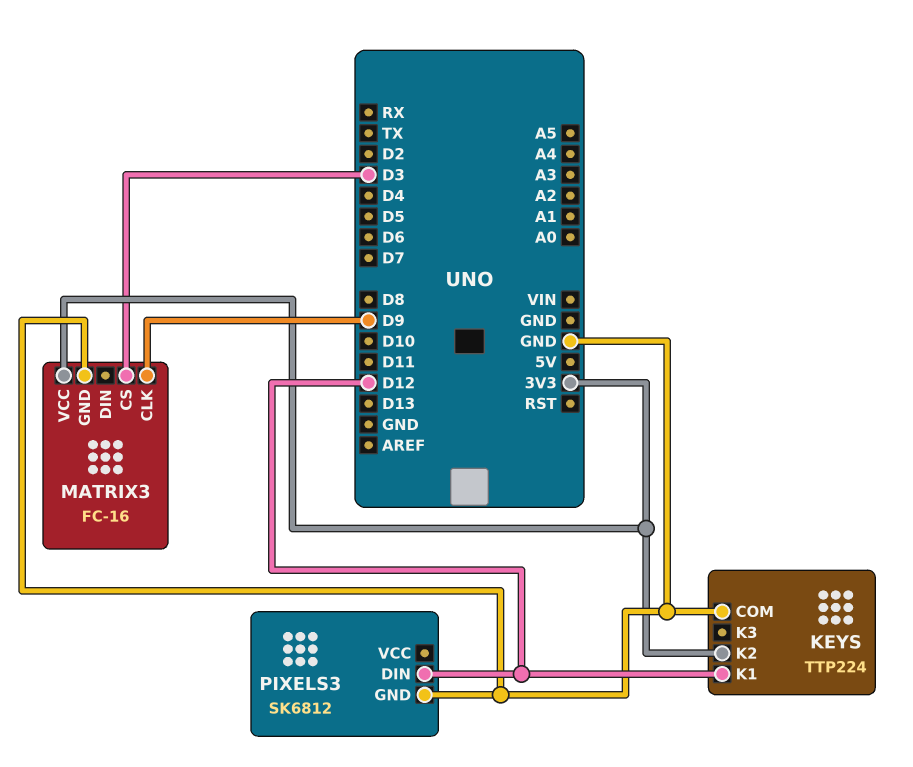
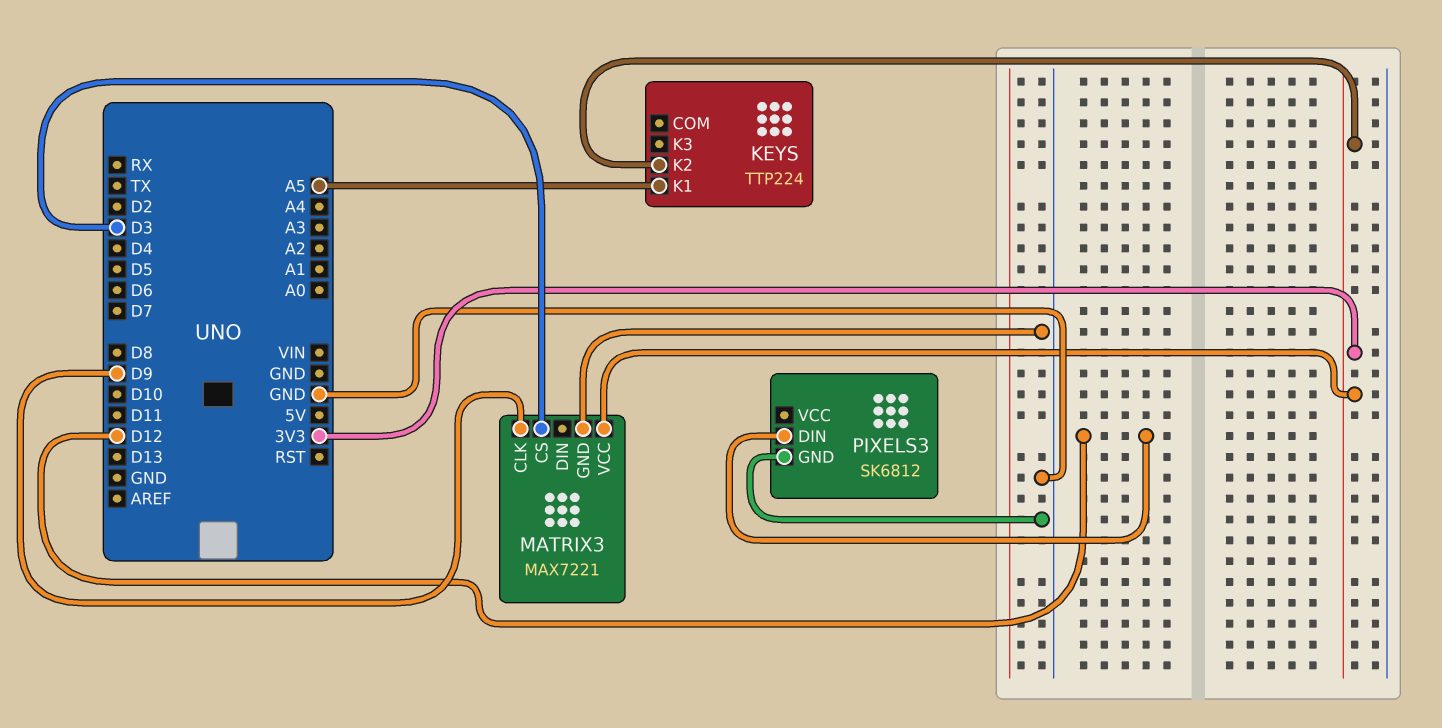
KEYS pin COM: GND -> none
KEYS pin K1: D12 -> A5
MATRIX3: FC-16 -> MAX7221

